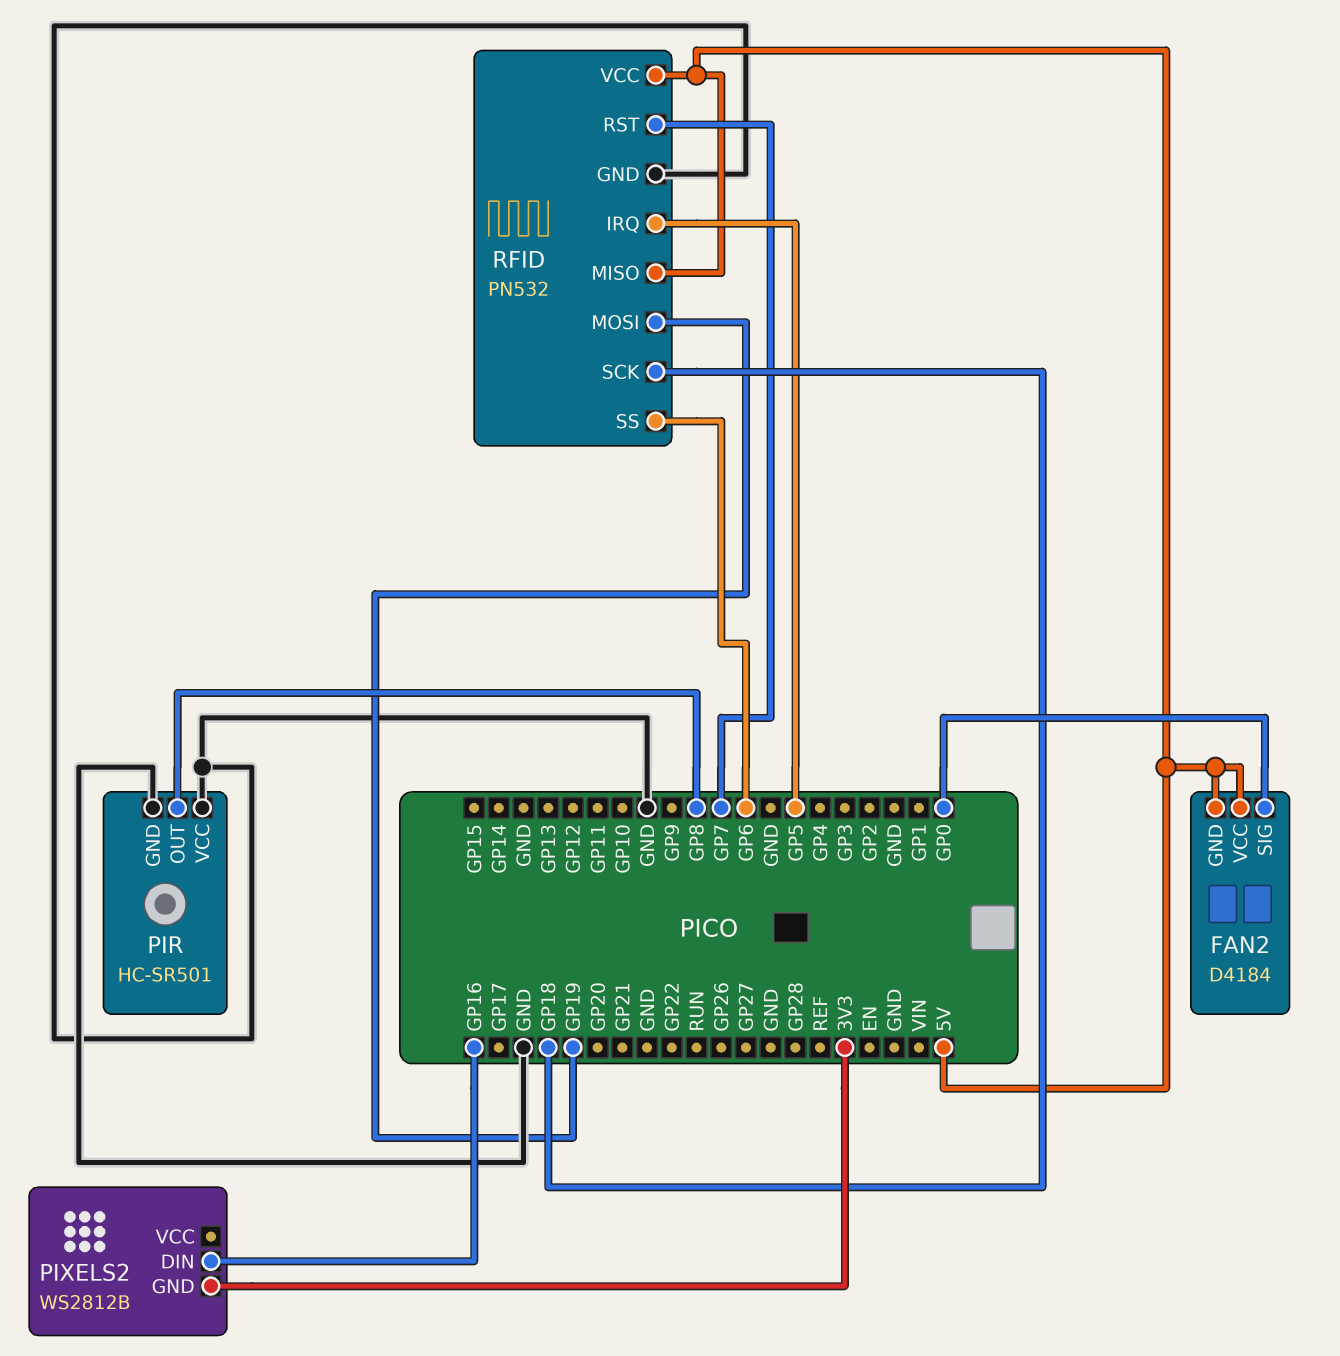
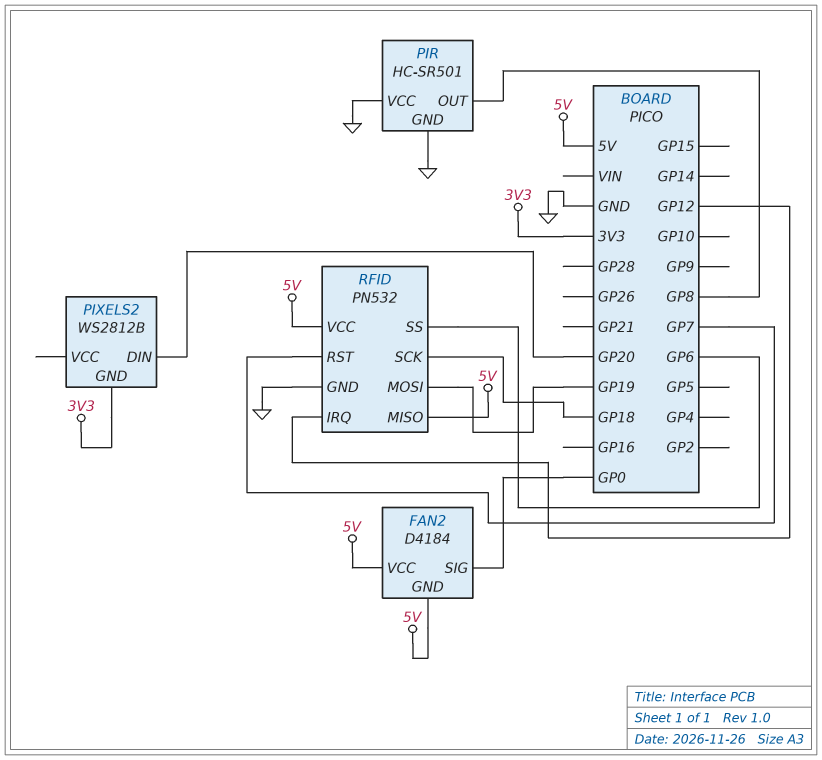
PIXELS2 pin DIN: GP16 -> GP20
RFID pin IRQ: GP5 -> GP12

